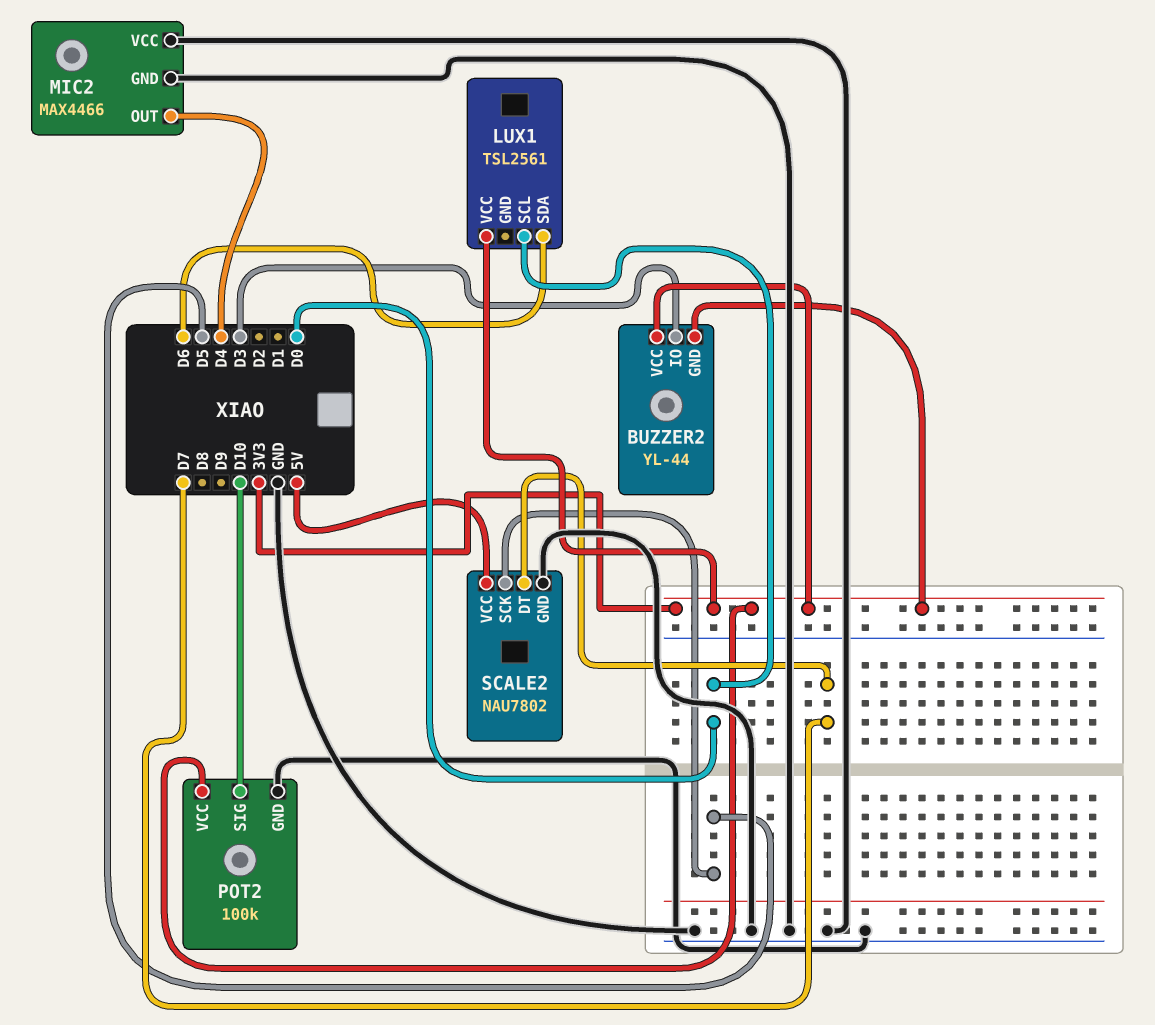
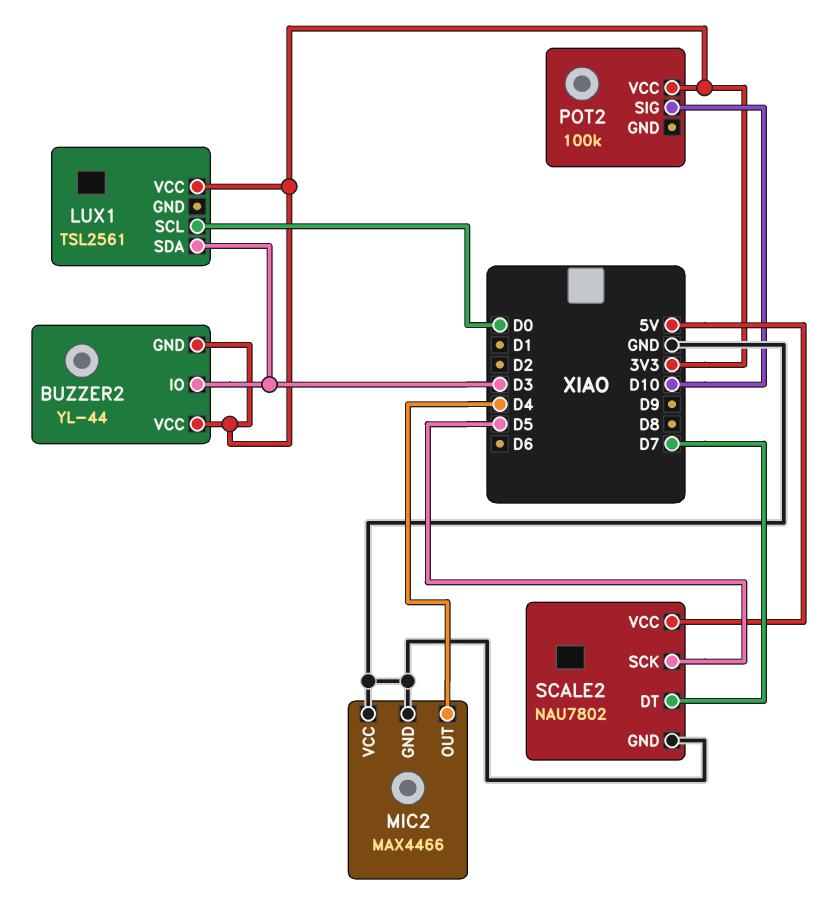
LUX1 pin SDA: D6 -> D3
POT2 pin GND: GND -> none

